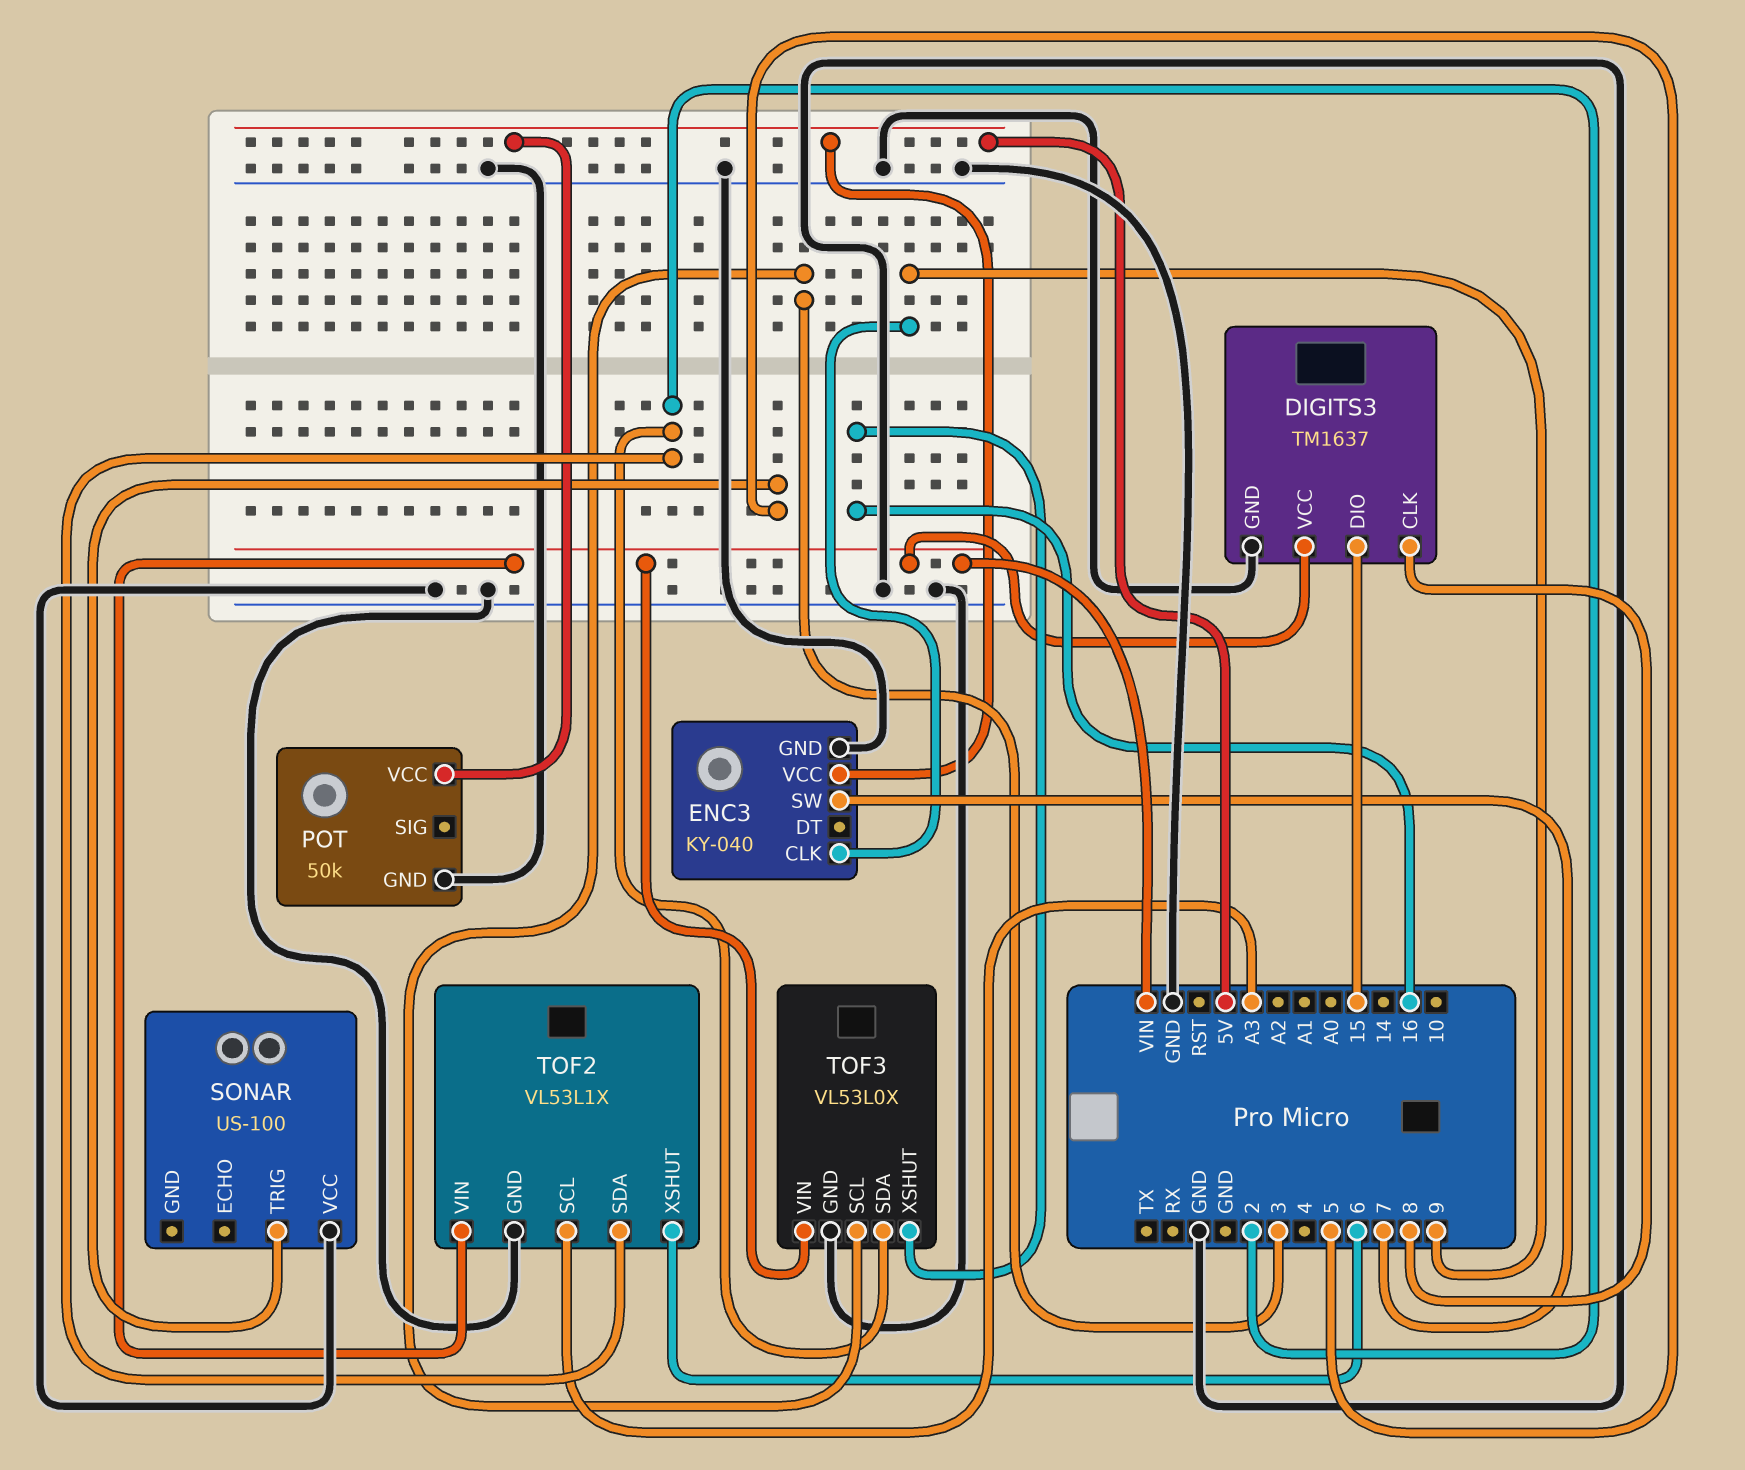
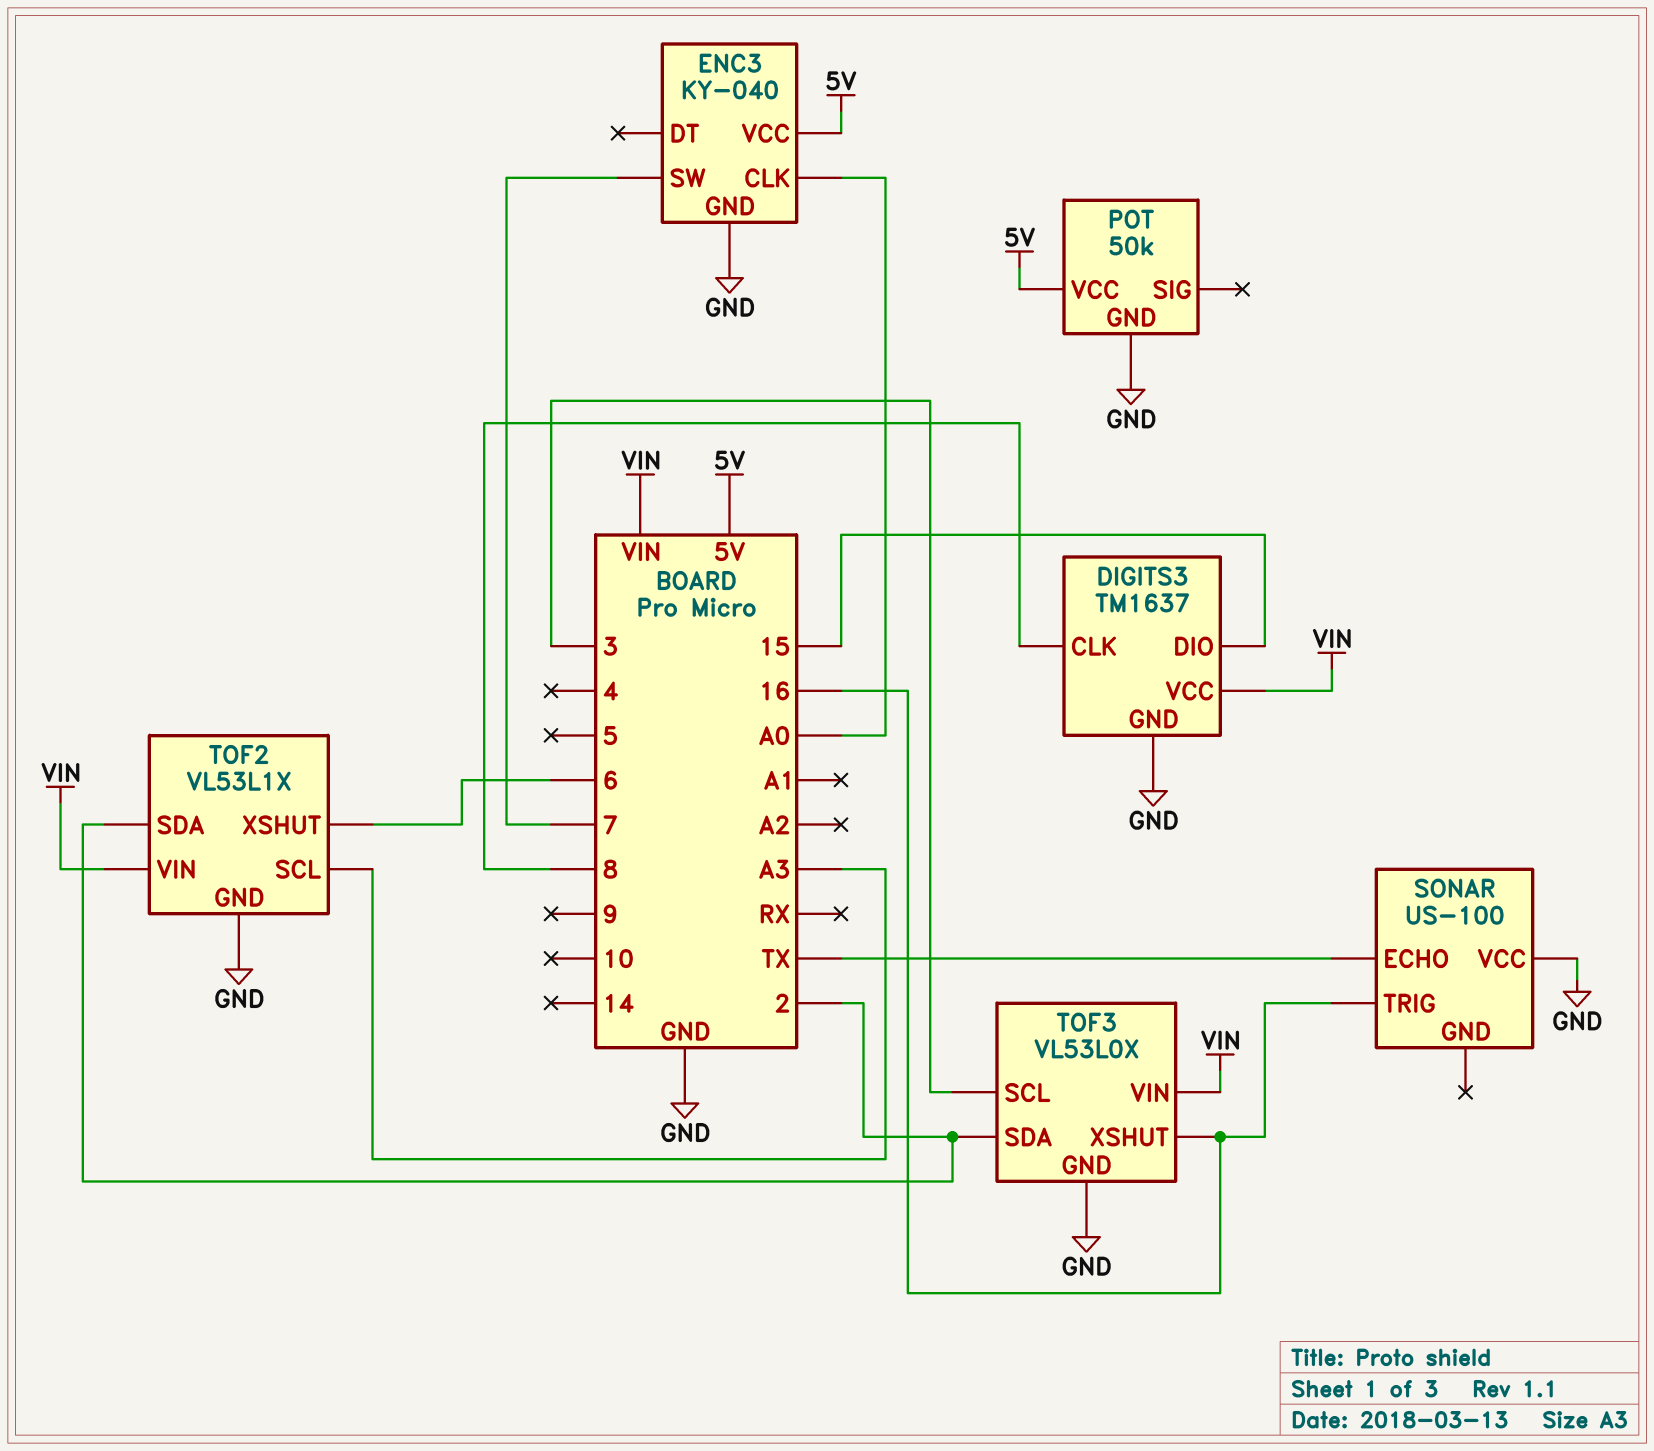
ENC3 pin CLK: 9 -> A0
SONAR pin ECHO: none -> TX
SONAR pin TRIG: 5 -> 16

